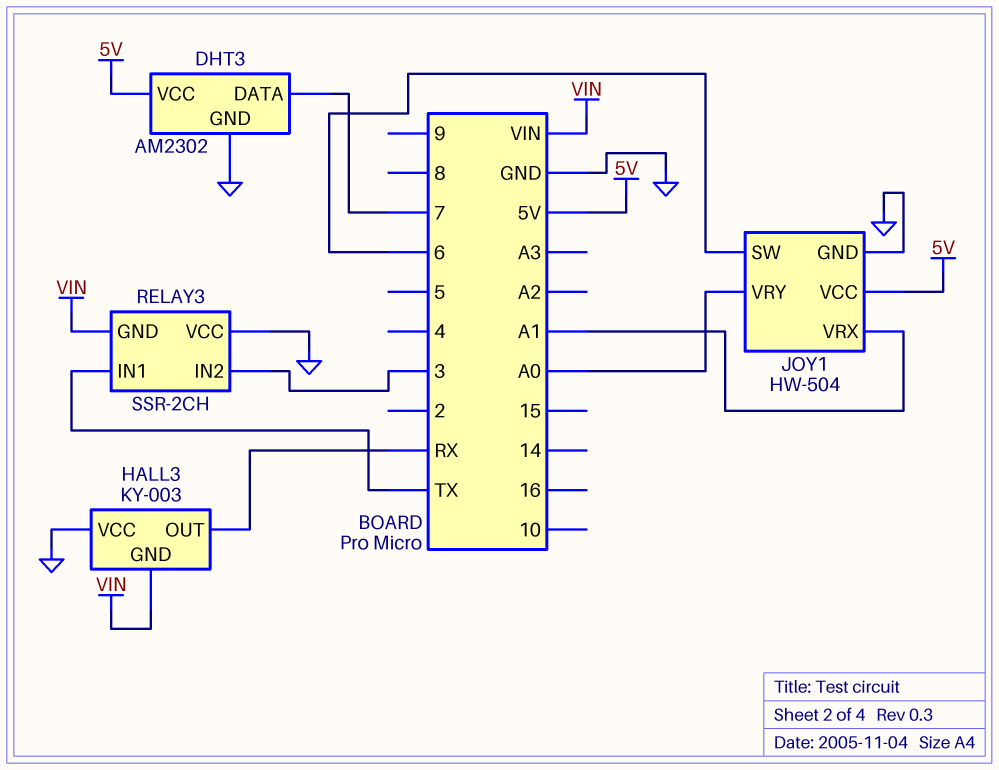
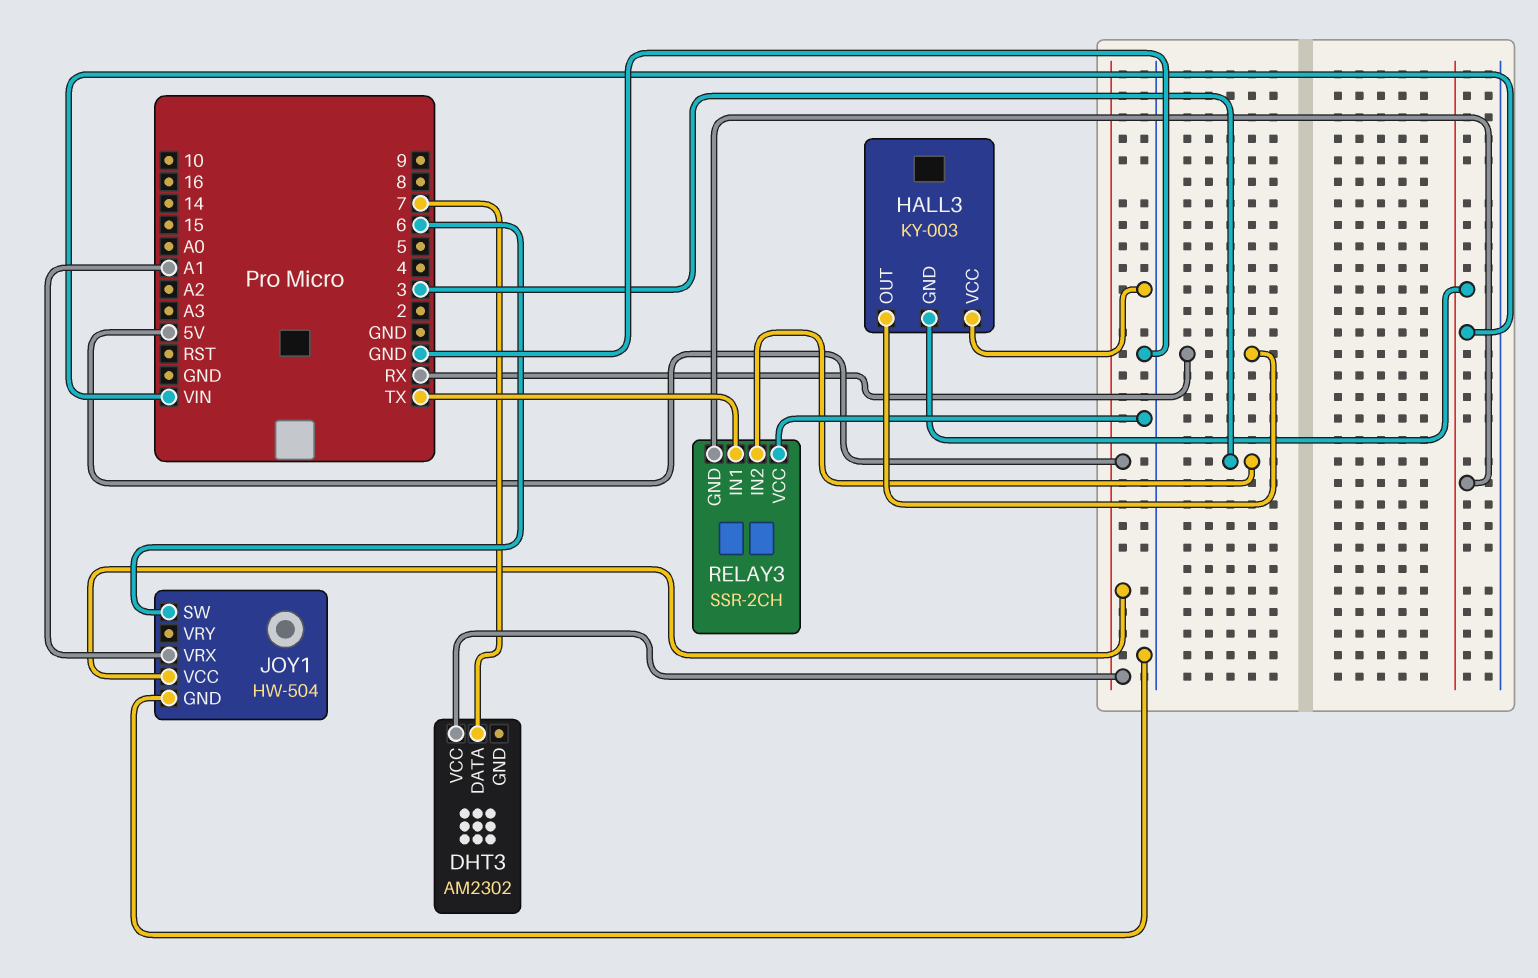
DHT3 pin GND: GND -> none
JOY1 pin VRY: A0 -> none

